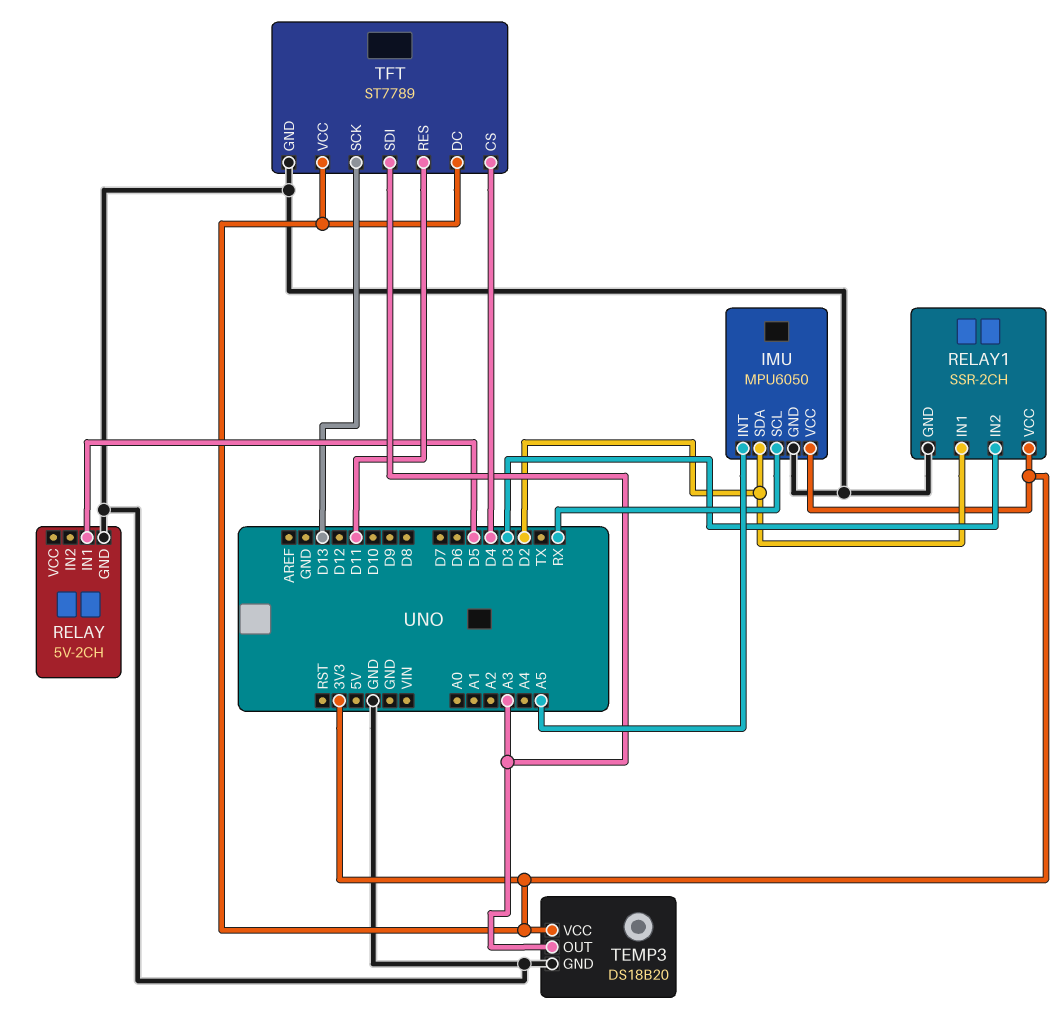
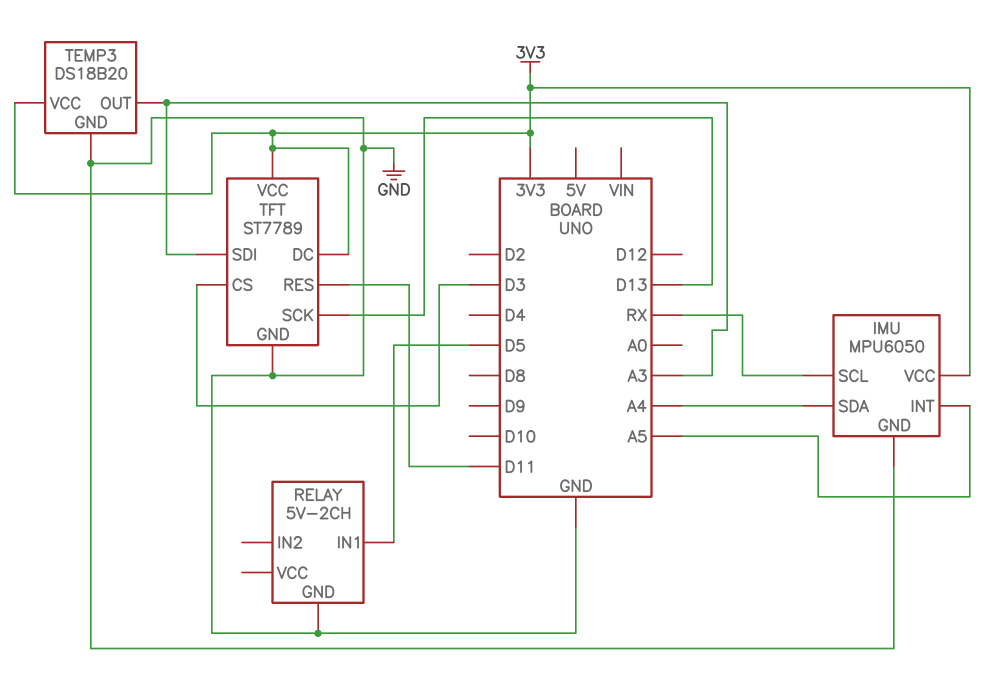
IMU pin SDA: D2 -> A4
RELAY1: SSR-2CH -> none
RELAY1 pin GND: GND -> none
RELAY1 pin IN1: D2 -> none
RELAY1 pin IN2: D3 -> none
RELAY1 pin VCC: 3V3 -> none
TFT pin CS: D4 -> D3

